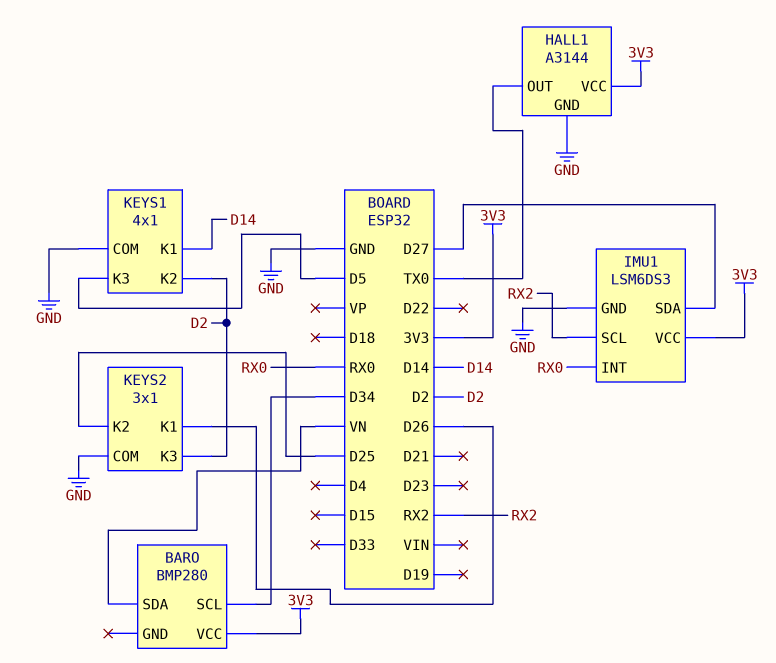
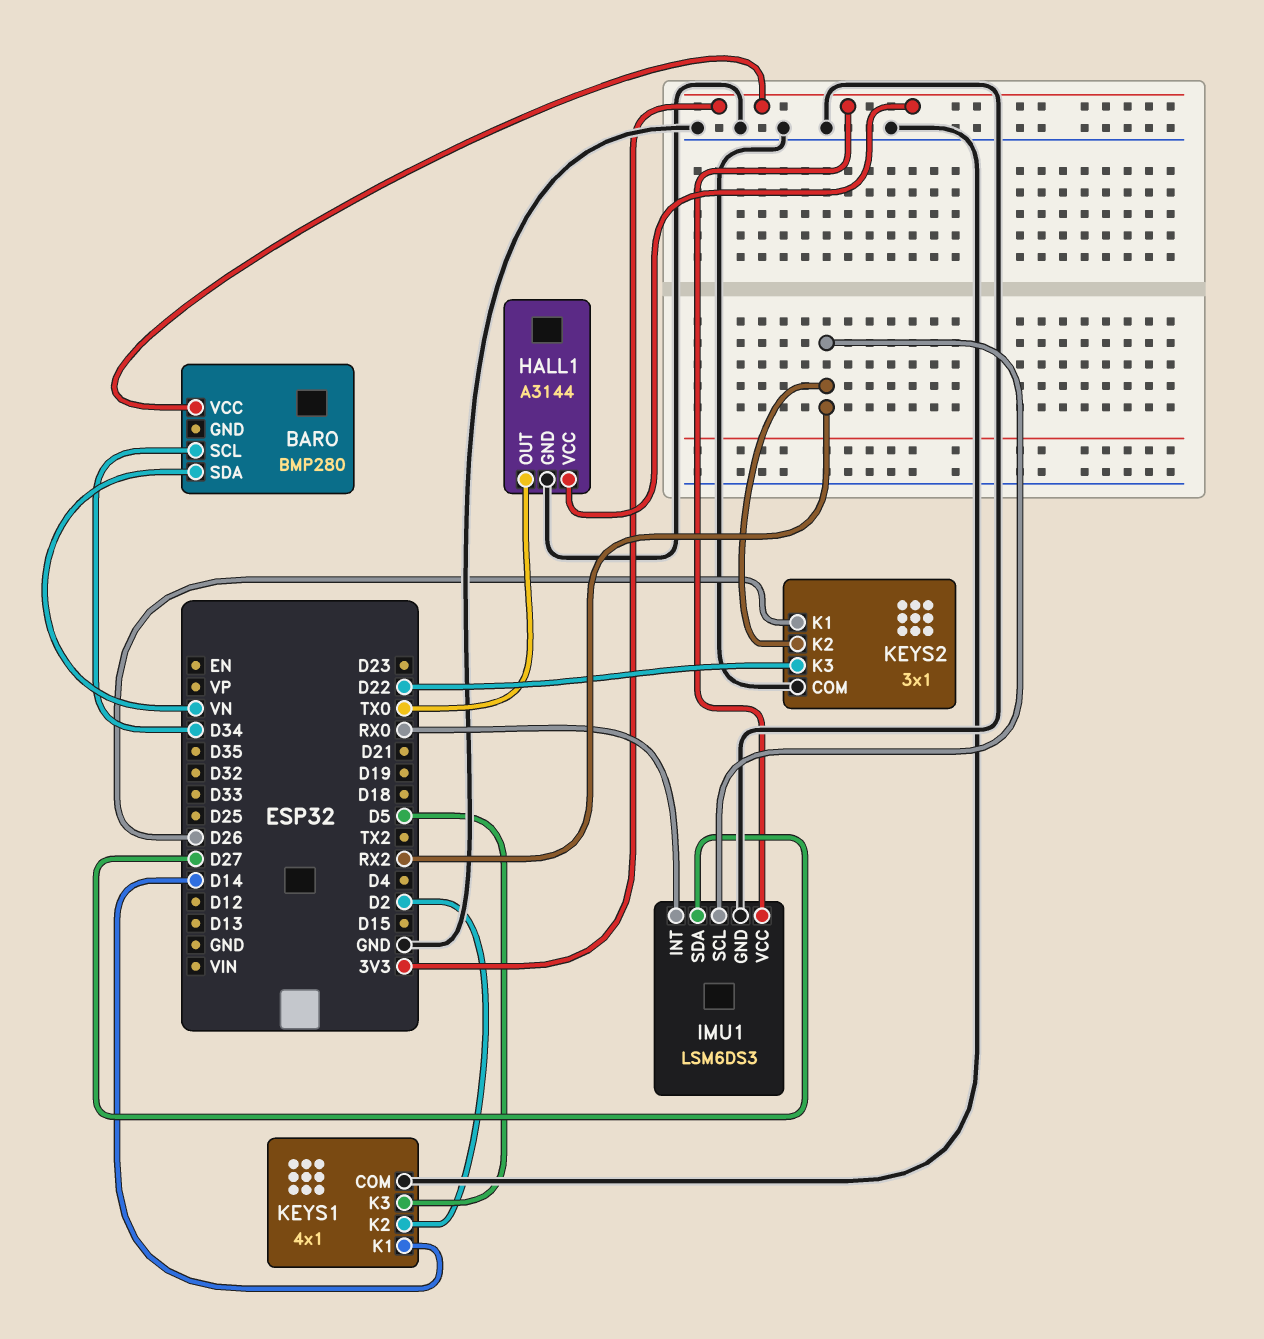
KEYS2 pin K2: D25 -> RX2
KEYS2 pin K3: D2 -> D22

